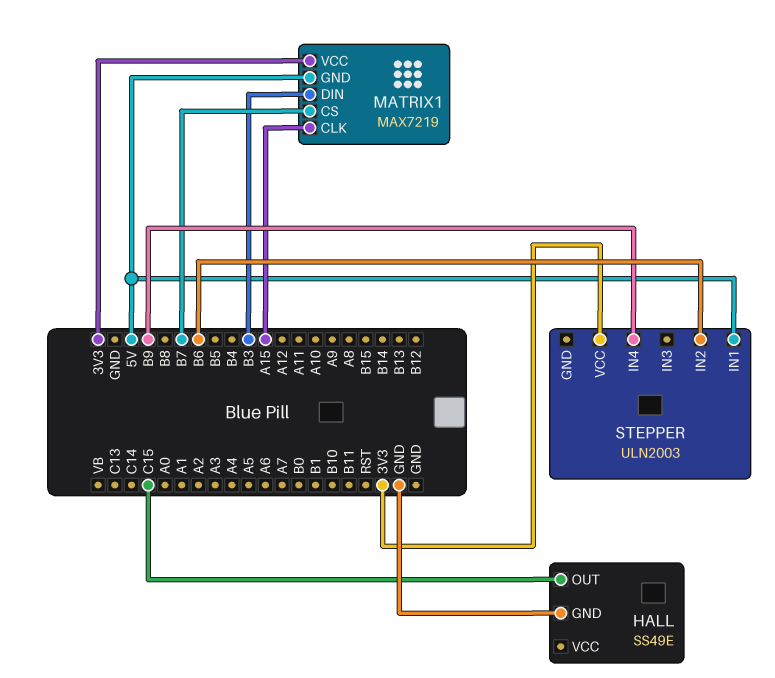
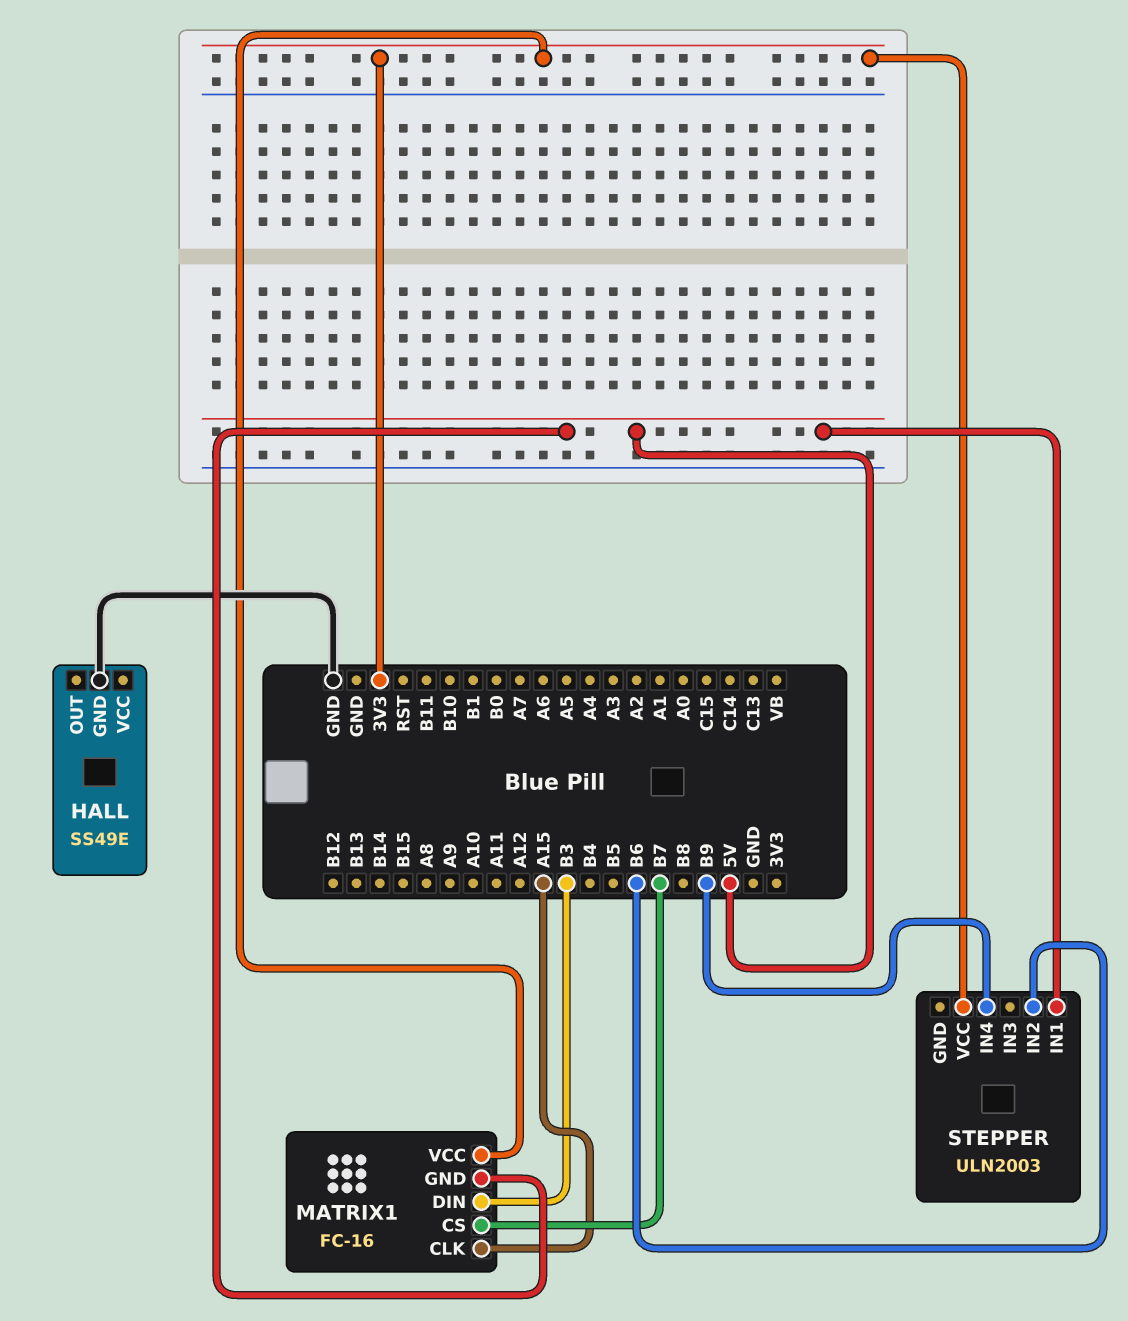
HALL pin OUT: C15 -> none
MATRIX1: MAX7219 -> FC-16

